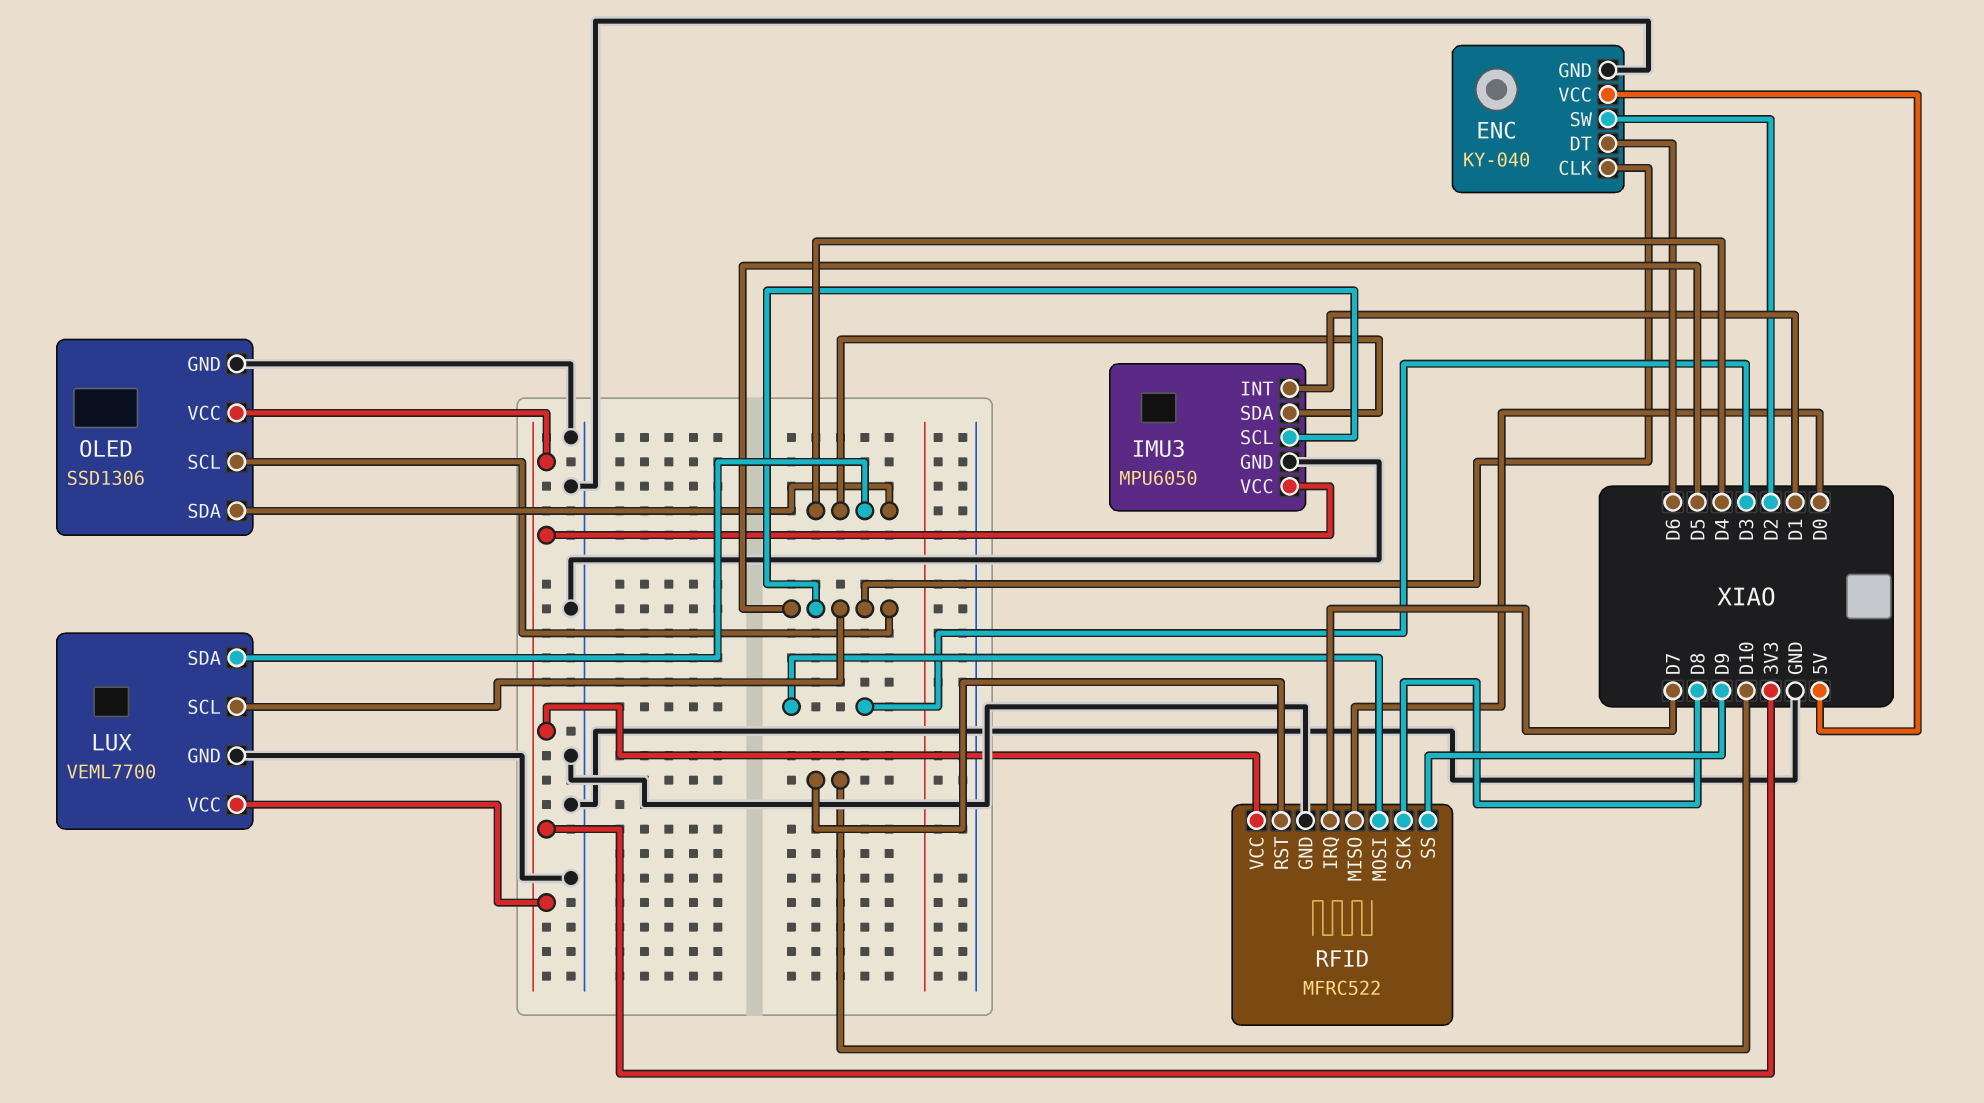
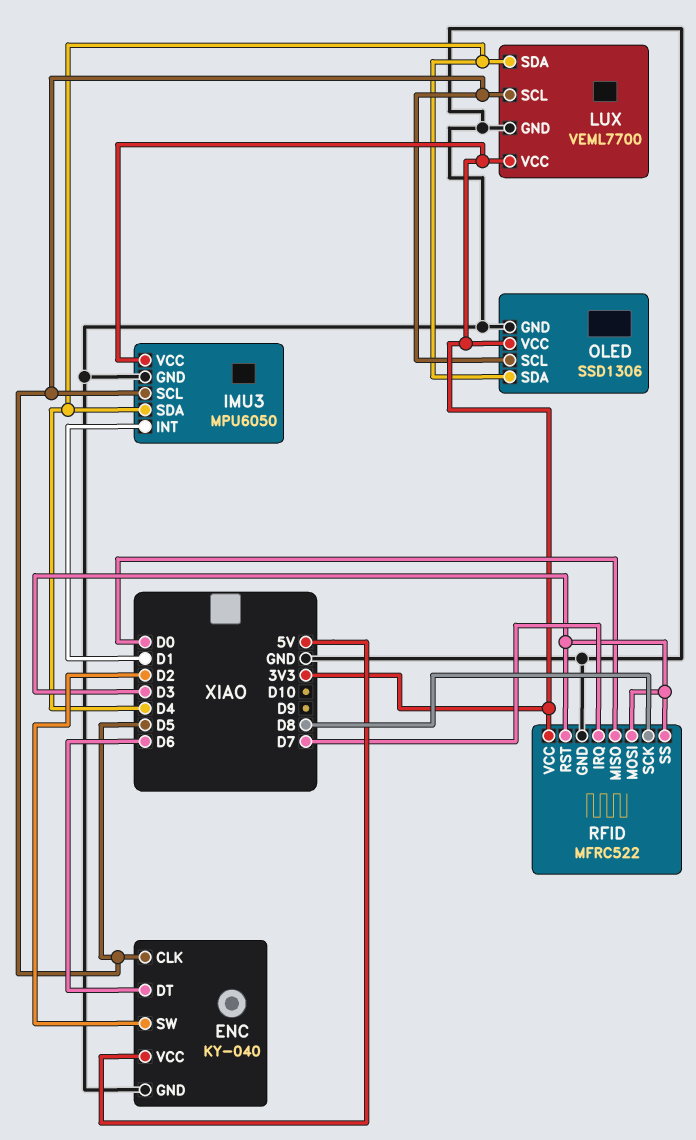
RFID pin RST: D10 -> D3
RFID pin SS: D9 -> D3

